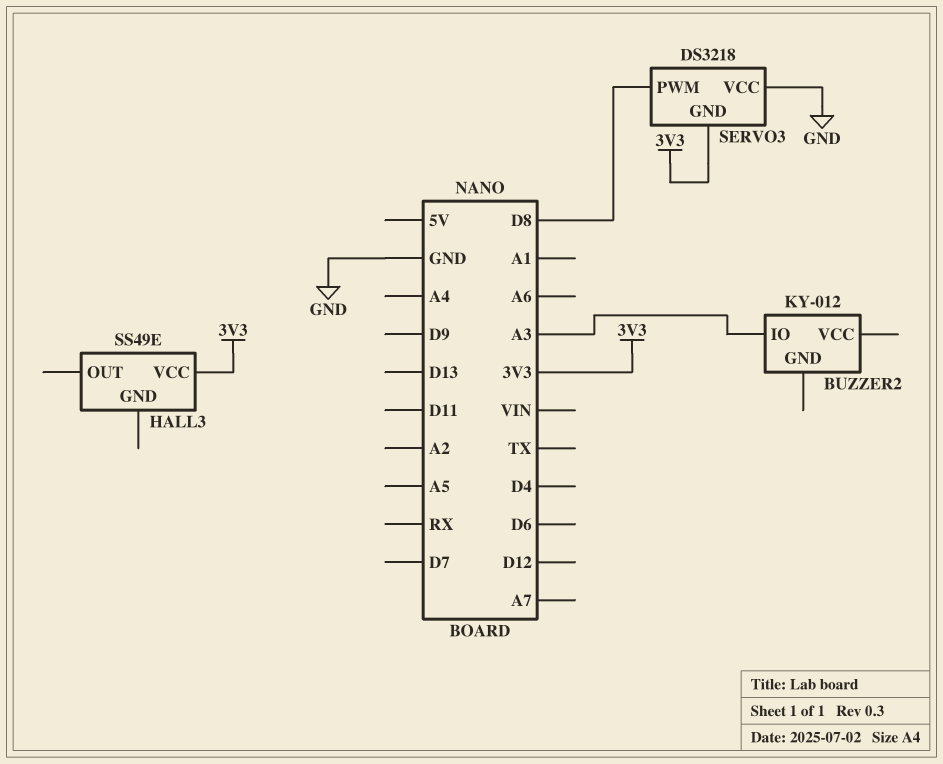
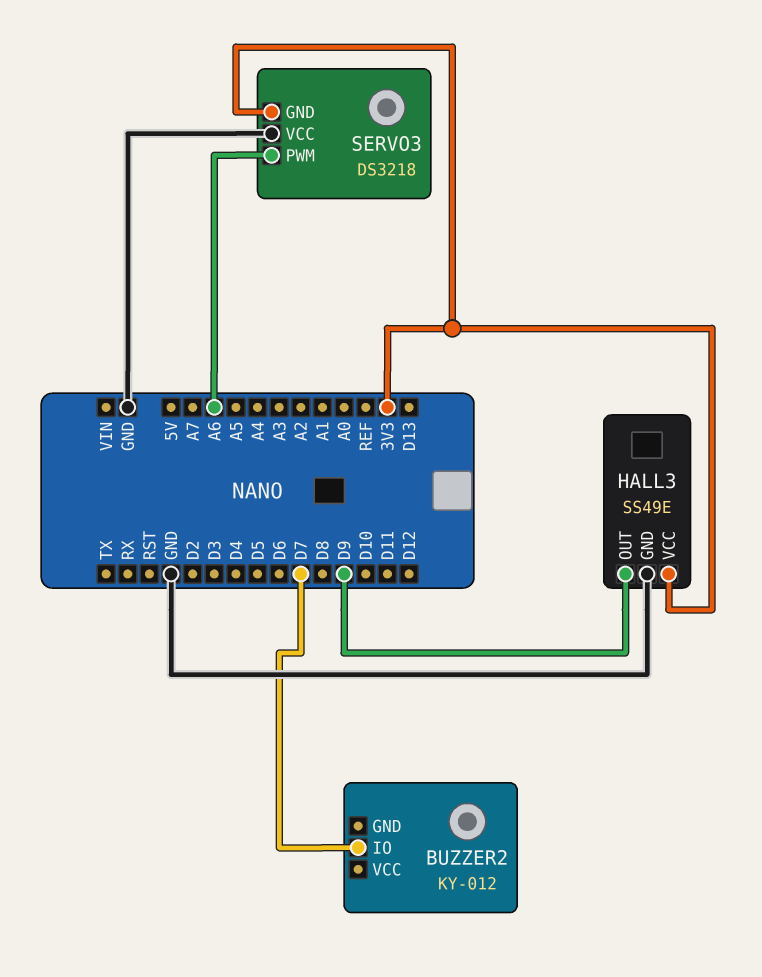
BUZZER2 pin IO: A3 -> D7
HALL3 pin GND: none -> GND
HALL3 pin OUT: none -> D9
SERVO3 pin PWM: D8 -> A6

